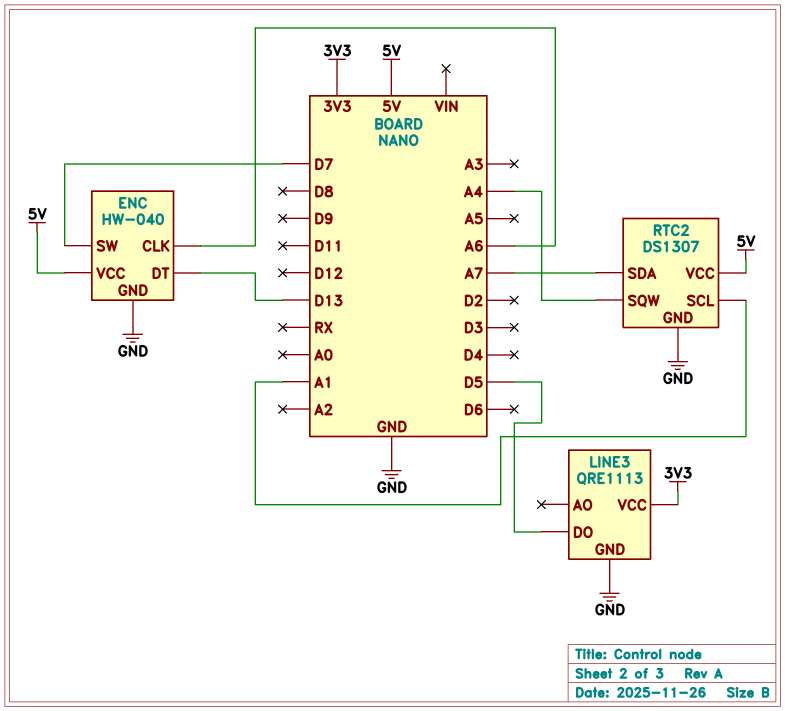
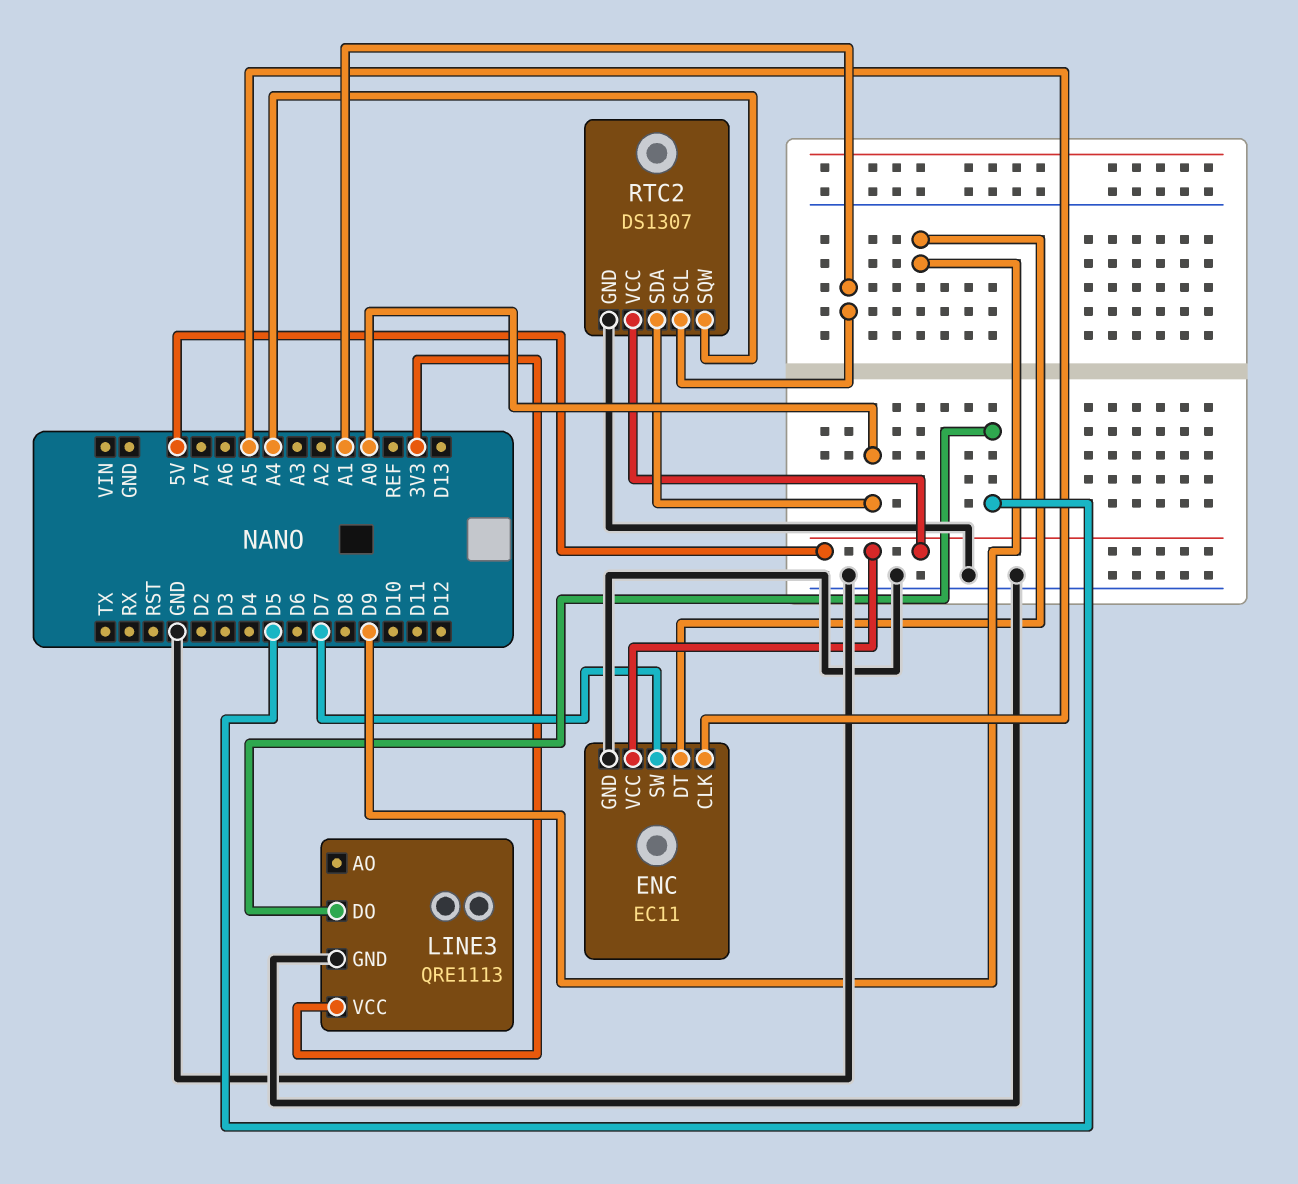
ENC: HW-040 -> EC11
ENC pin CLK: A6 -> A5
ENC pin DT: D13 -> D9
RTC2 pin SDA: A7 -> A0

